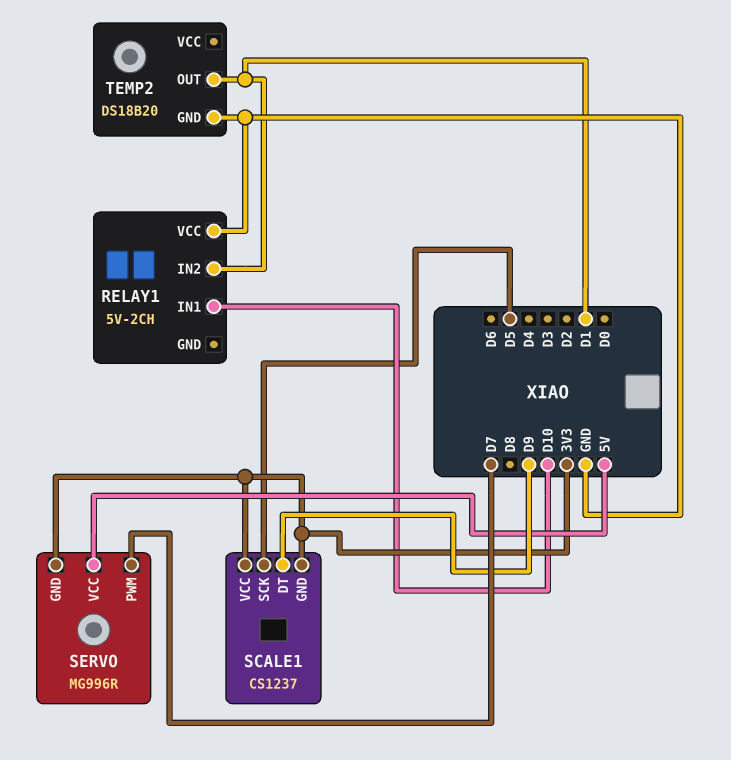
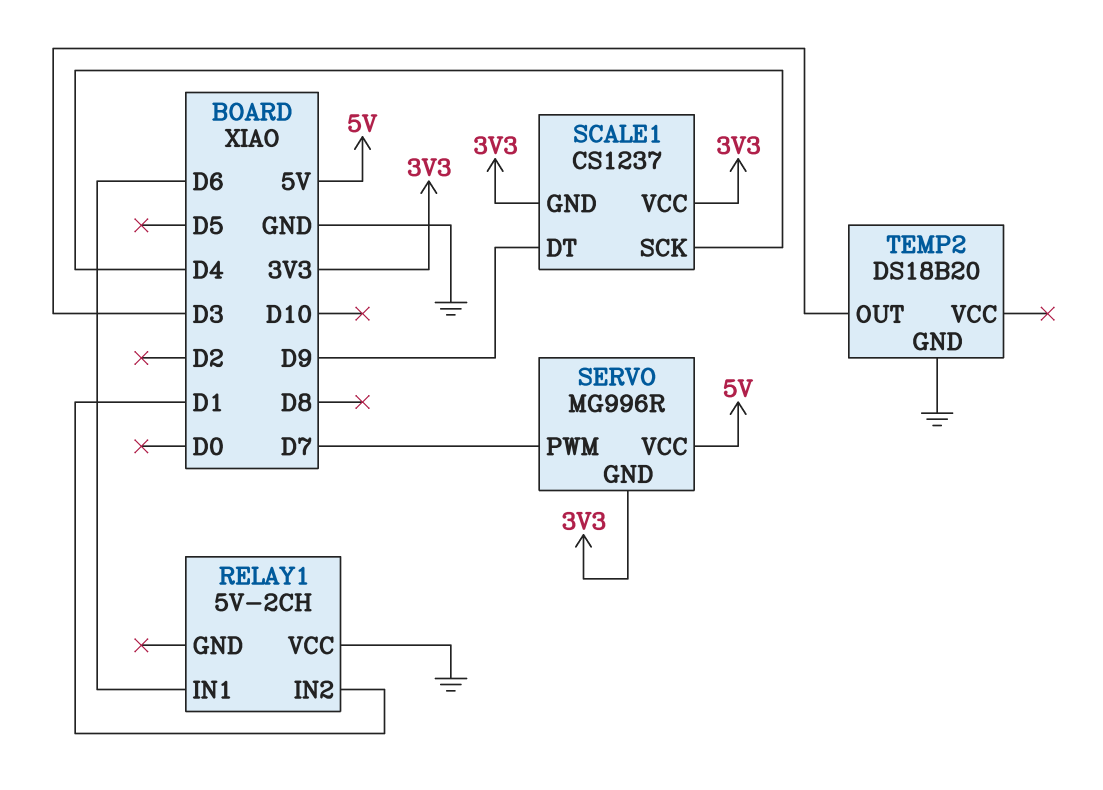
RELAY1 pin IN1: D10 -> D6
SCALE1 pin SCK: D5 -> D4
TEMP2 pin OUT: D1 -> D3

